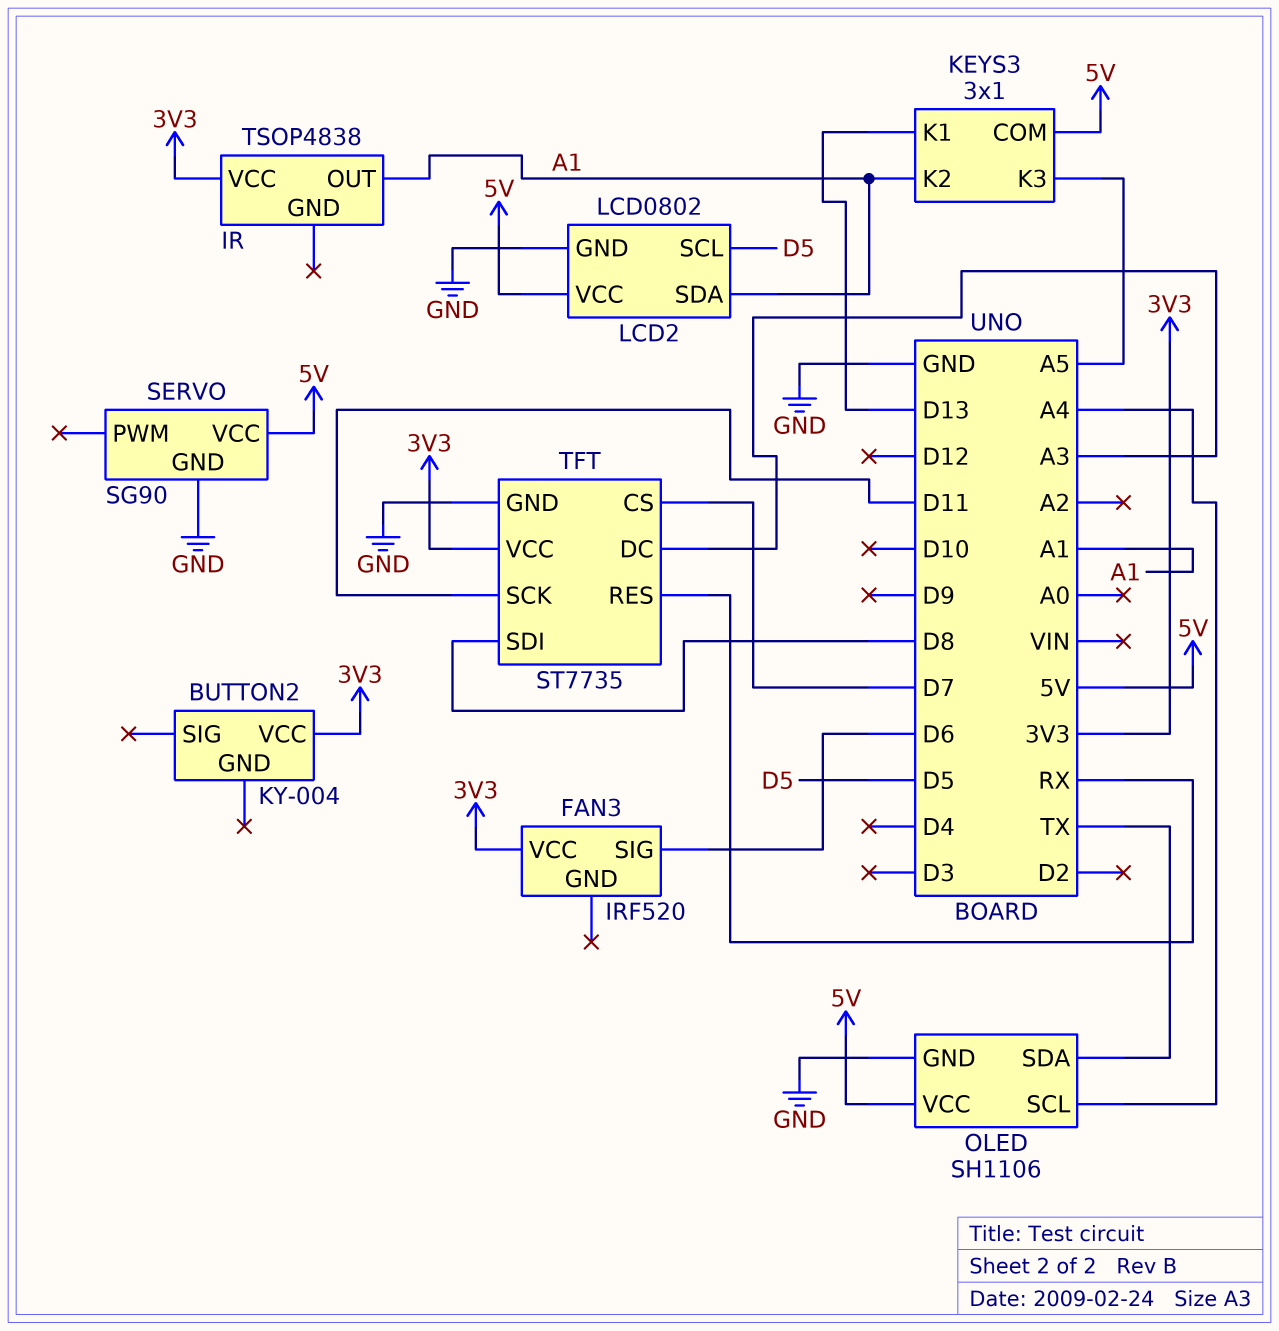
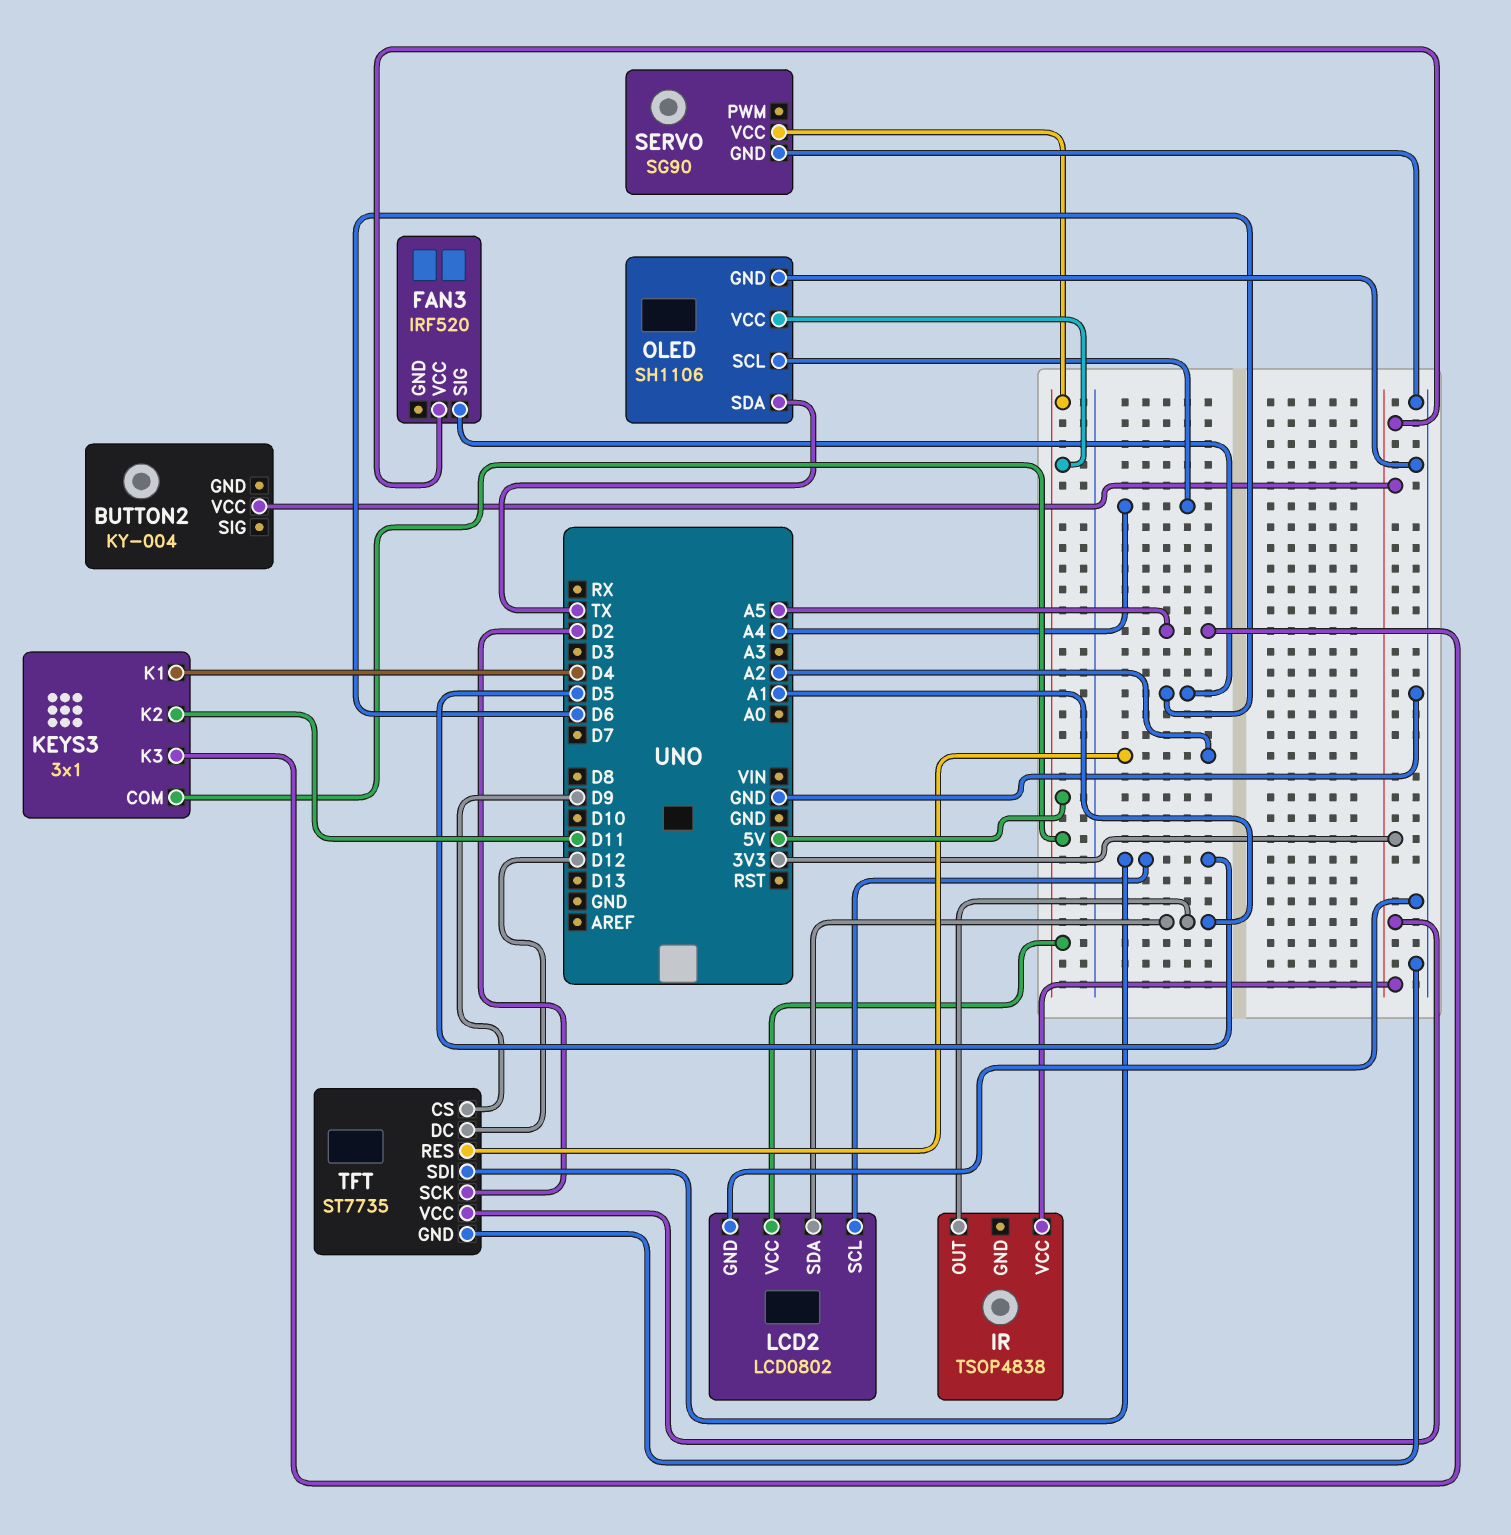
KEYS3 pin K1: D13 -> D4
KEYS3 pin K2: A1 -> D11
TFT pin CS: D7 -> D9
TFT pin DC: A3 -> D12
TFT pin RES: RX -> A2
TFT pin SCK: D11 -> D2
TFT pin SDI: D8 -> D5

